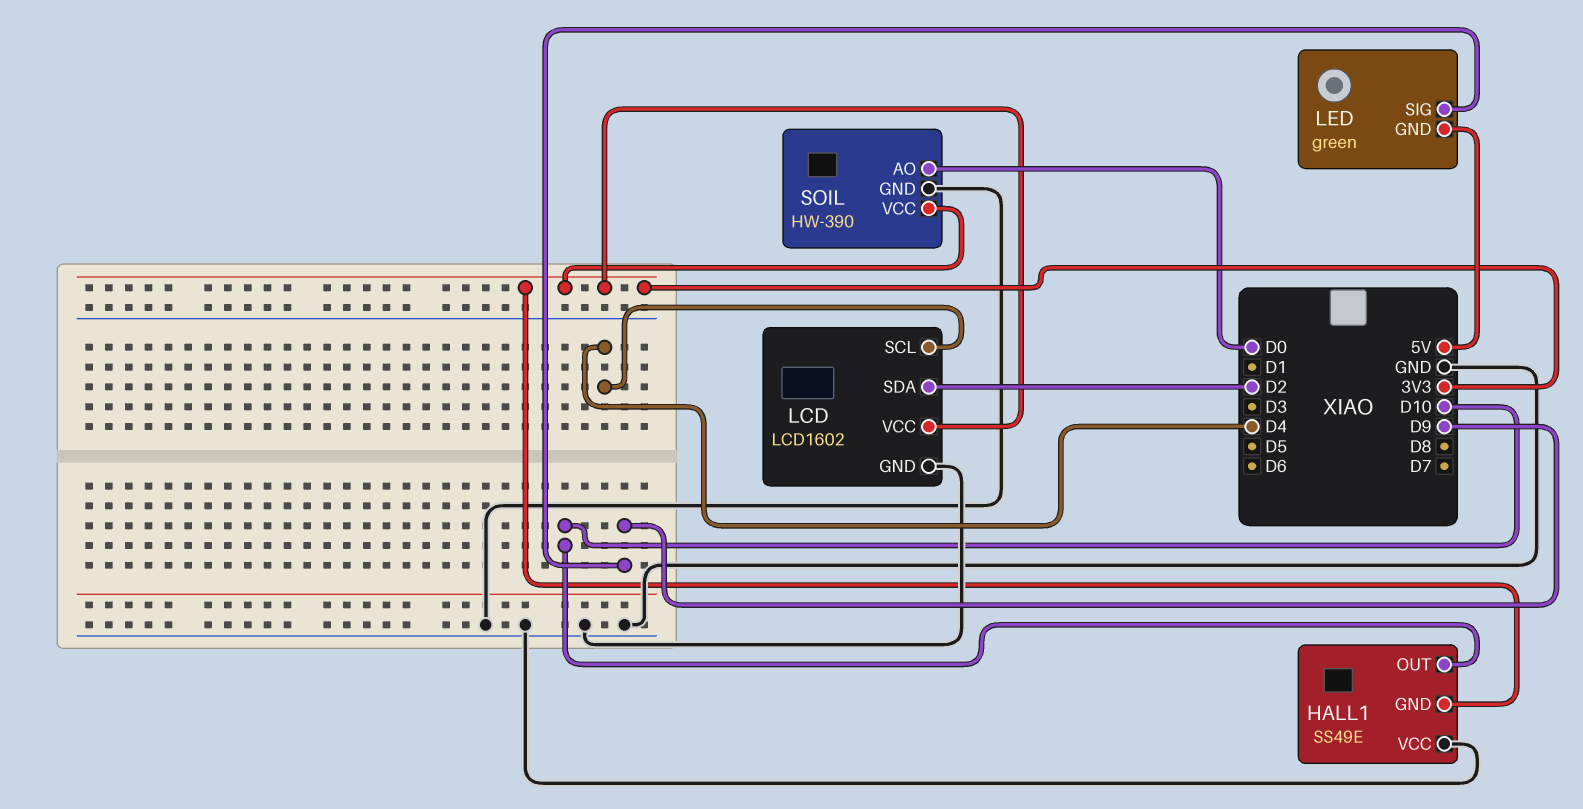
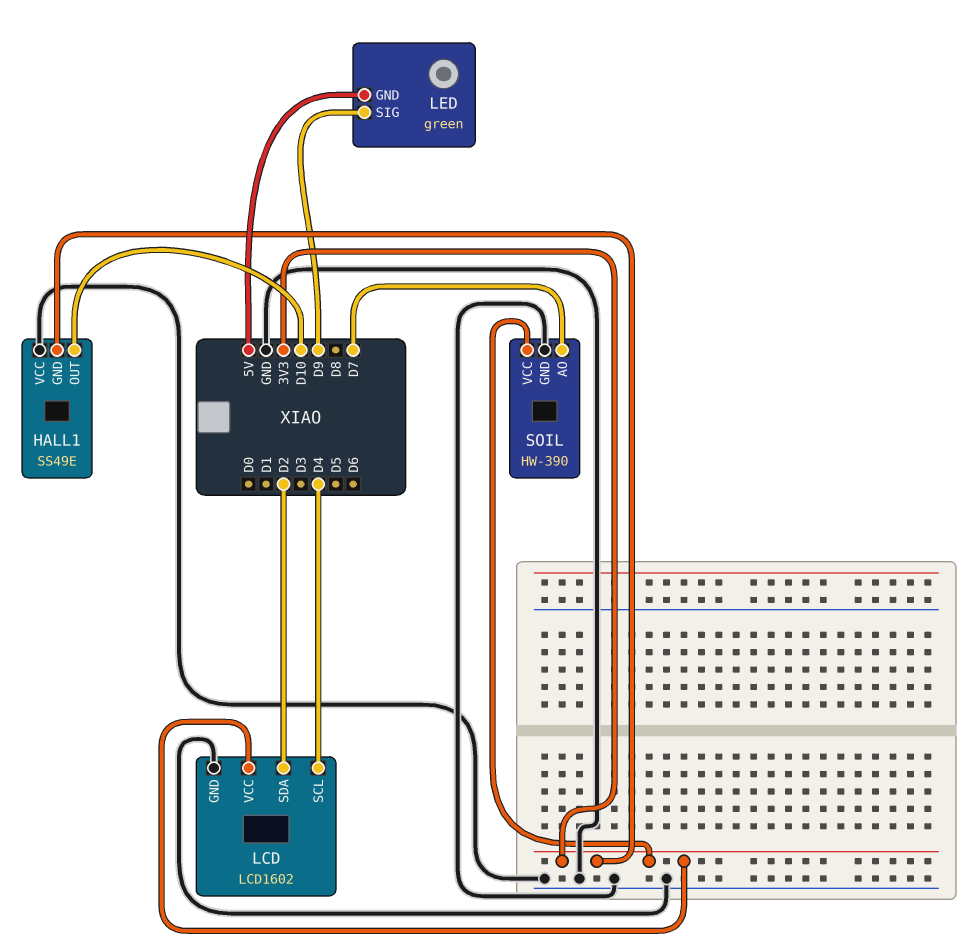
SOIL pin AO: D0 -> D7

